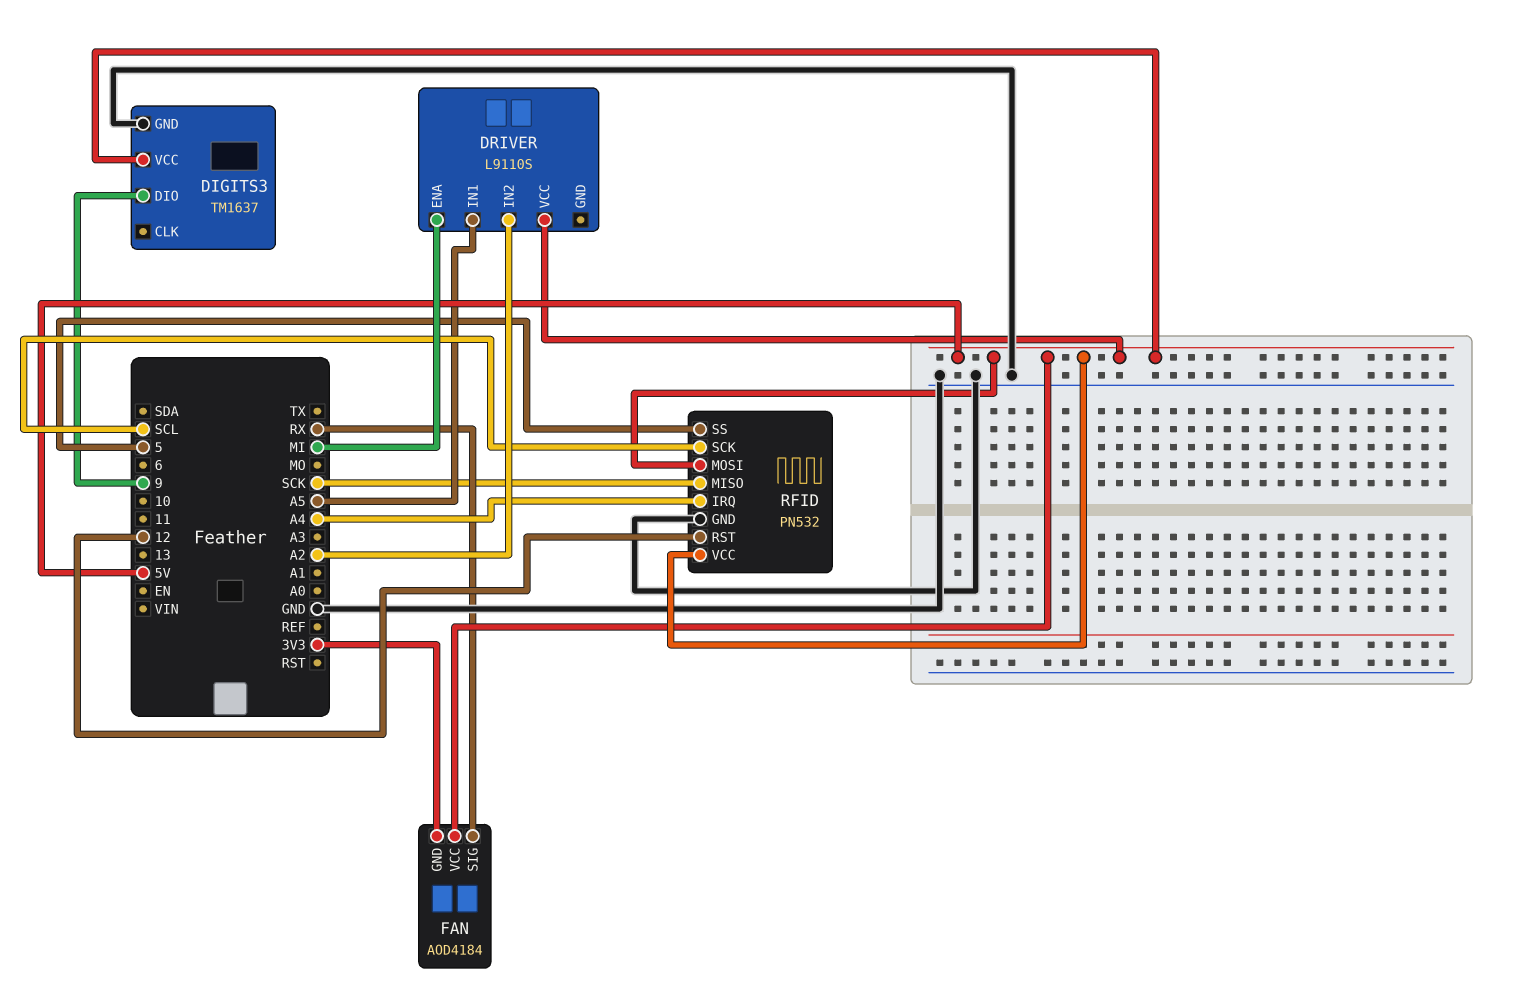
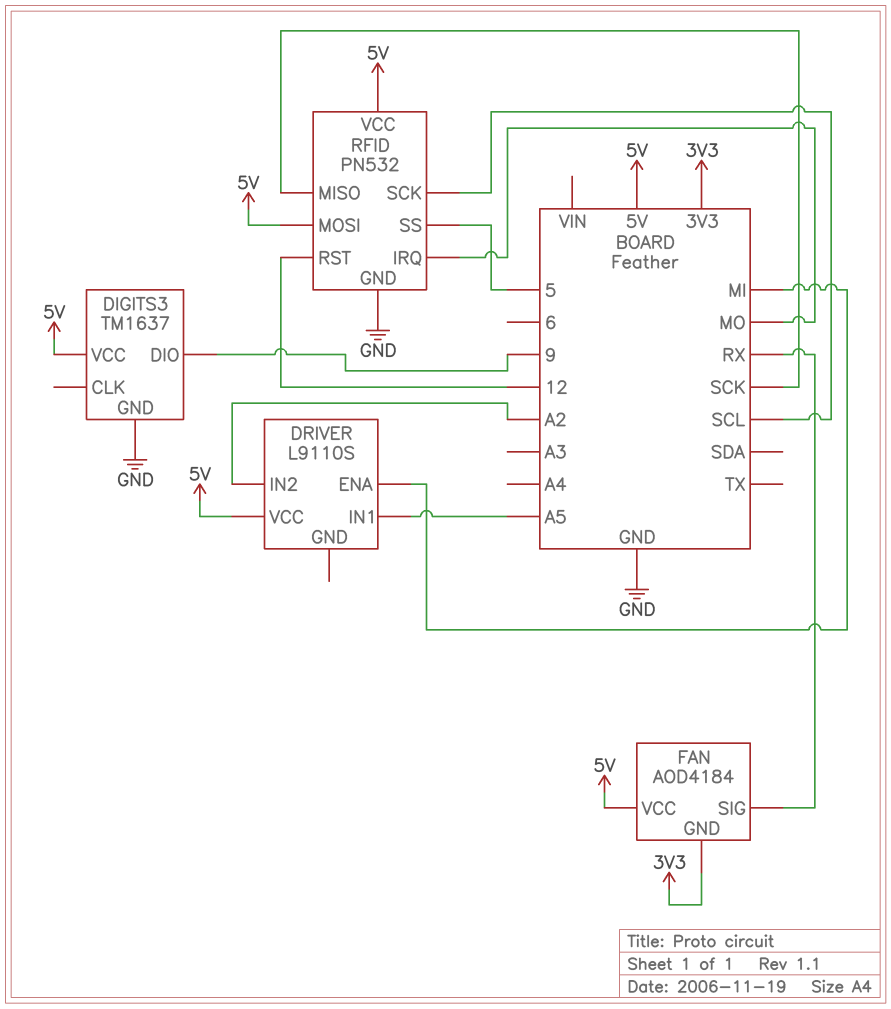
RFID pin IRQ: A4 -> MO

